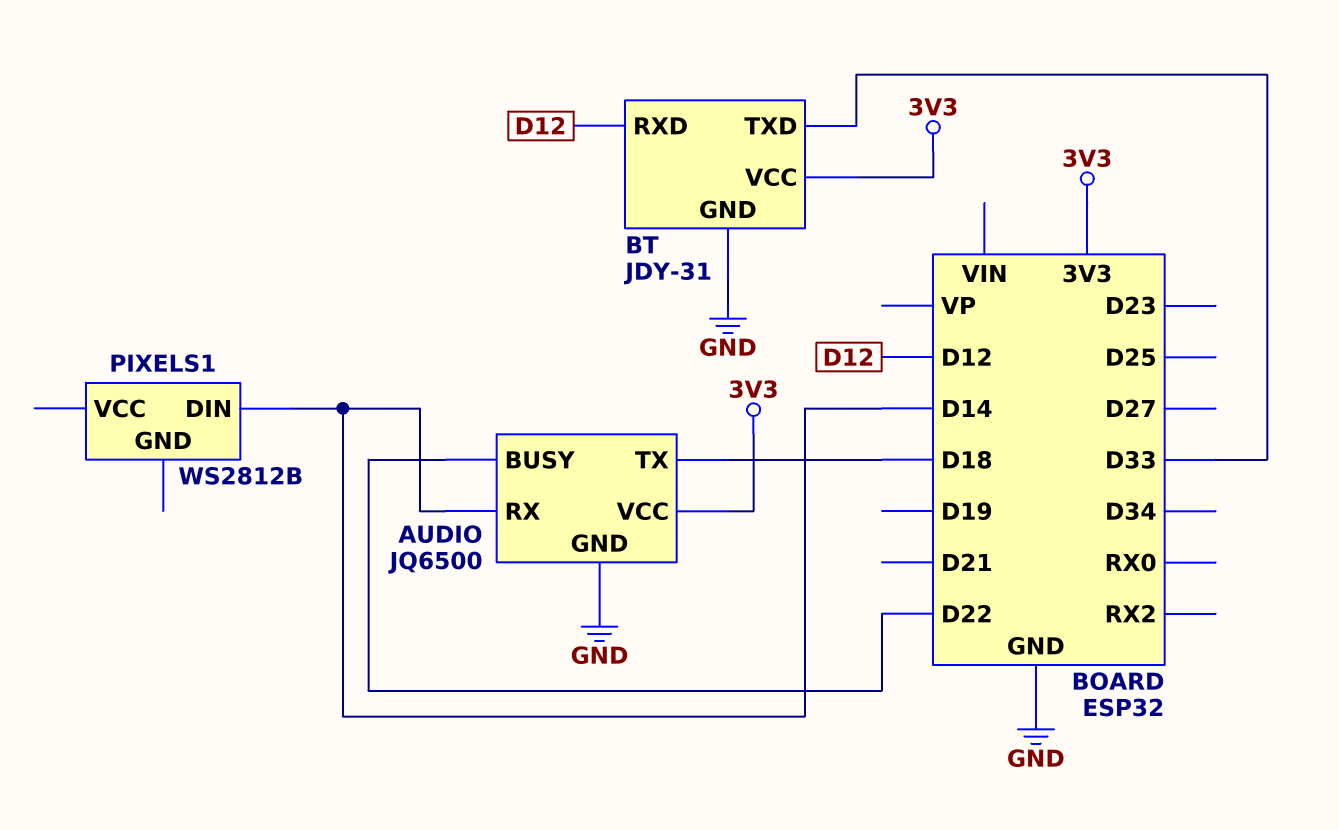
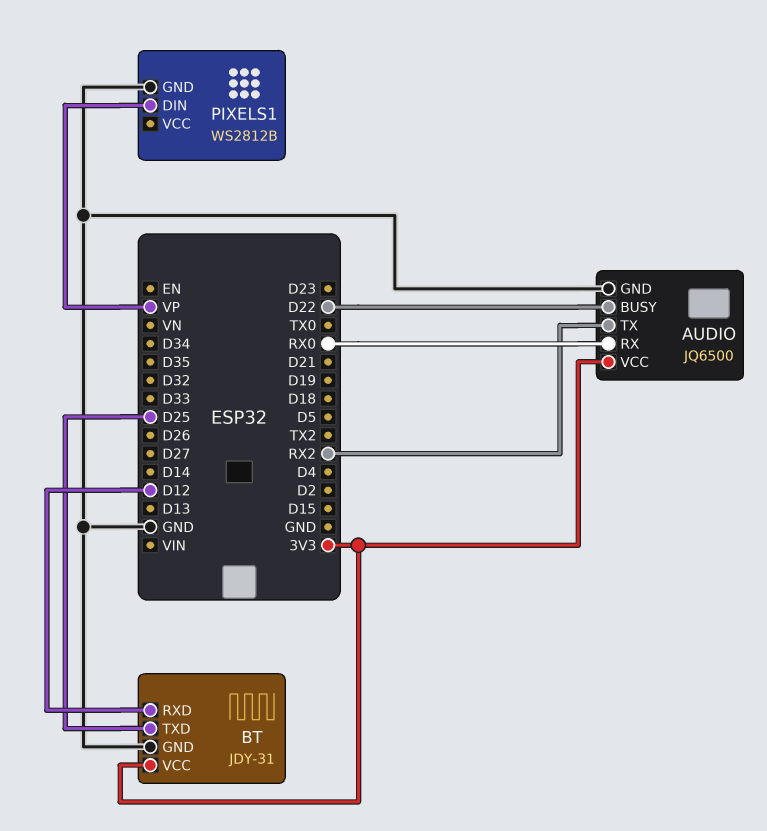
AUDIO pin RX: D14 -> RX0
AUDIO pin TX: D18 -> RX2
BT pin TXD: D33 -> D25
PIXELS1 pin DIN: D14 -> VP
PIXELS1 pin GND: none -> GND

